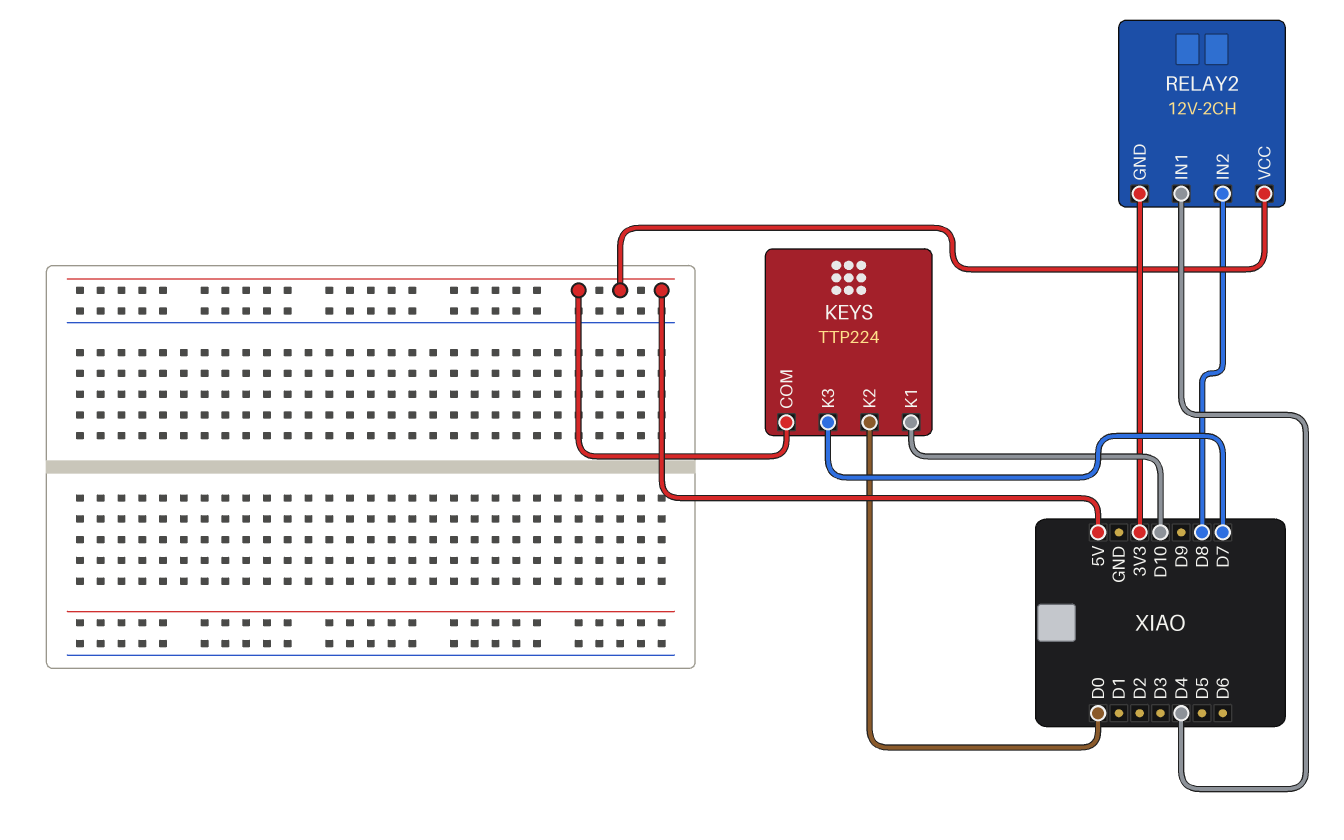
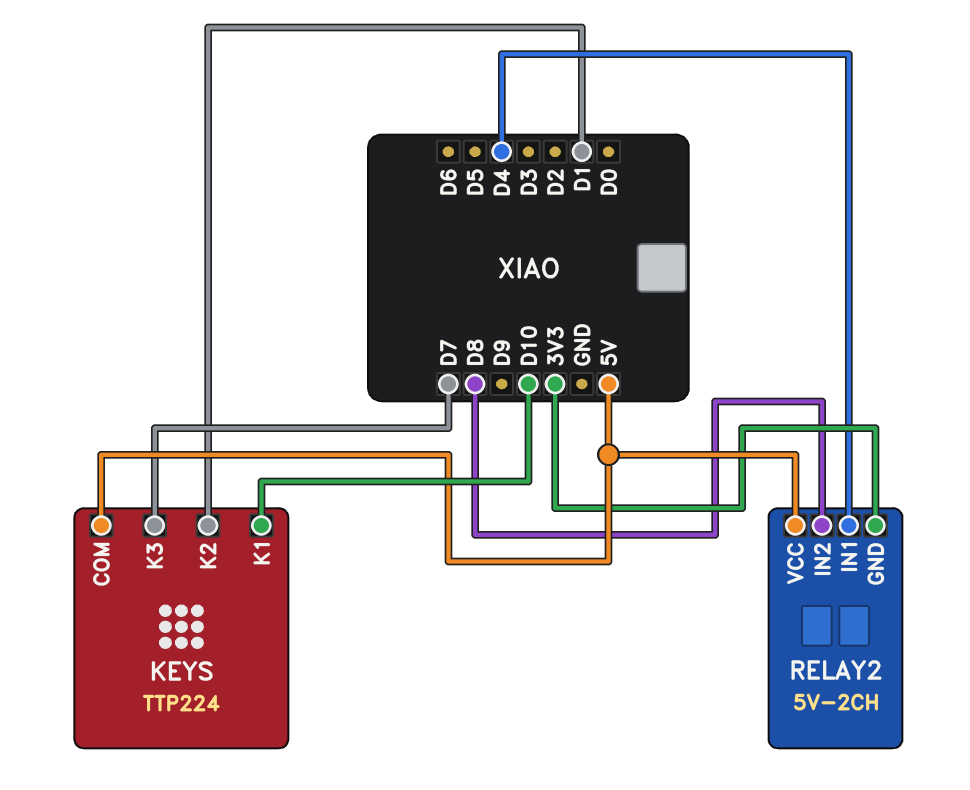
KEYS pin K2: D0 -> D1
RELAY2: 12V-2CH -> 5V-2CH

